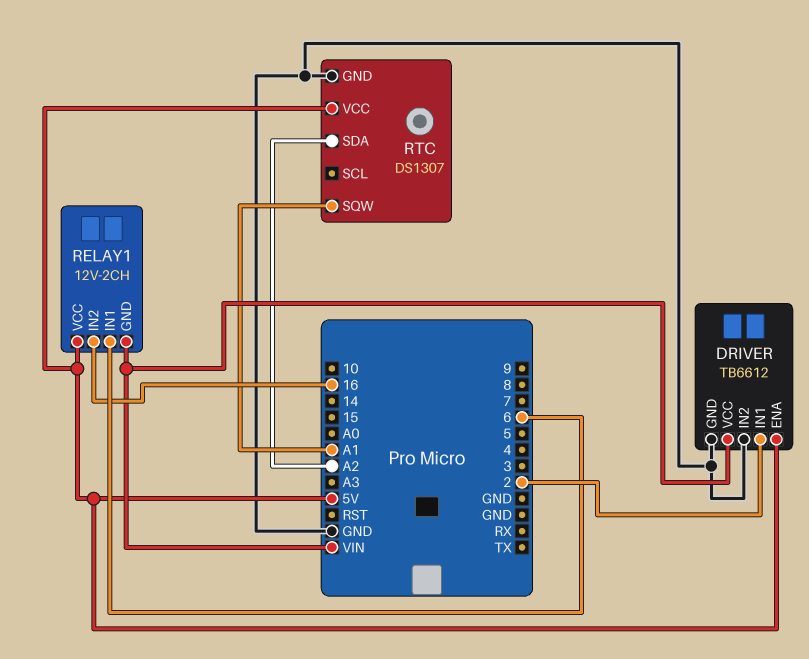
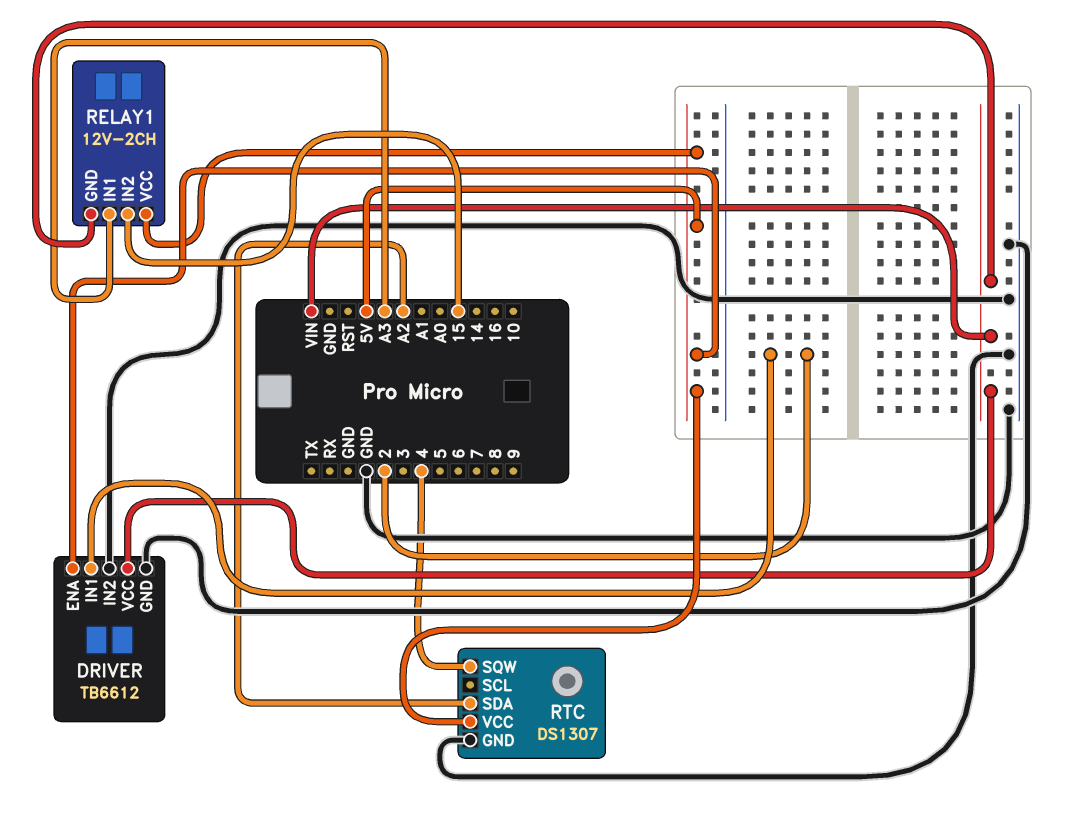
RELAY1 pin IN1: 6 -> A3
RELAY1 pin IN2: 16 -> 15
RTC pin SQW: A1 -> 4

